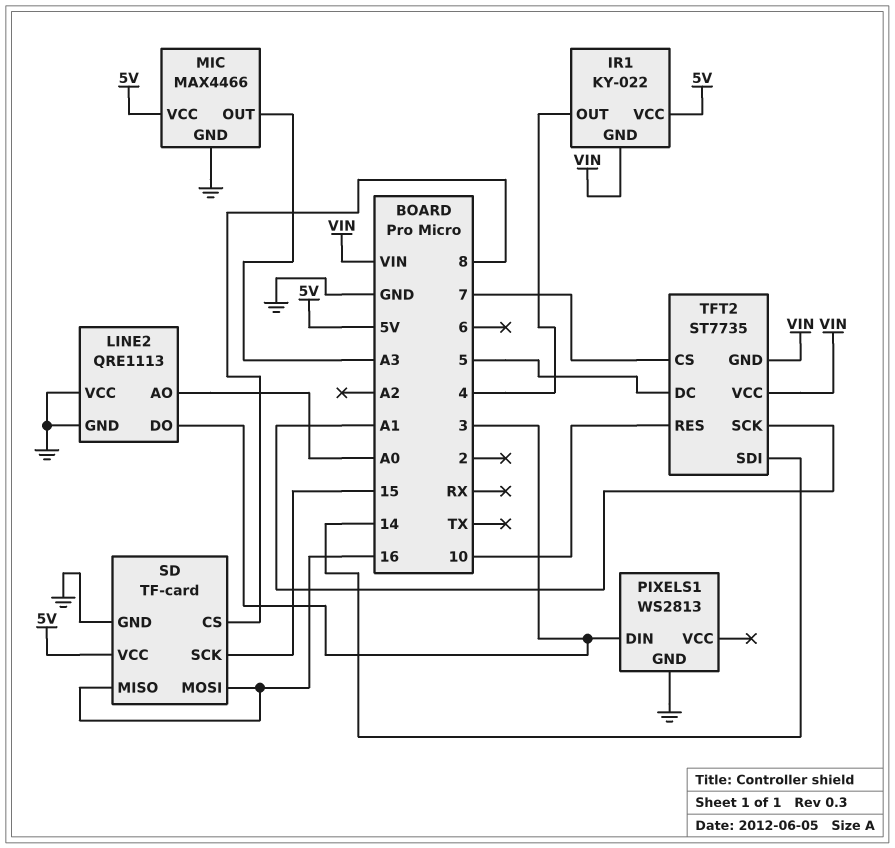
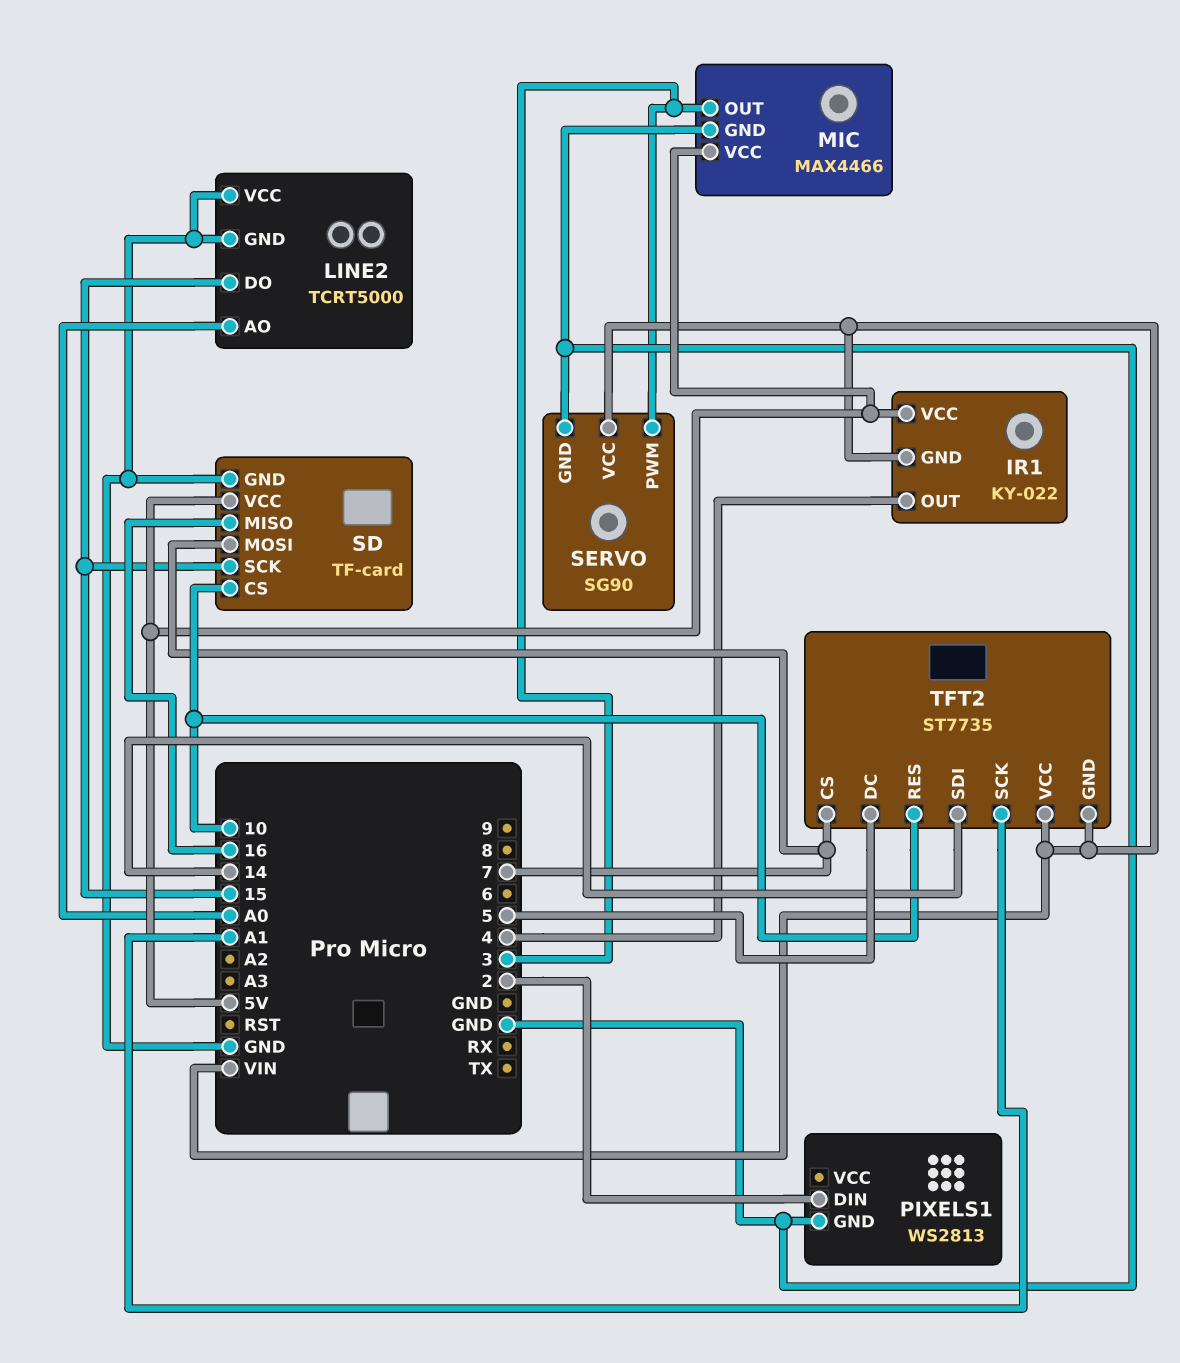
LINE2: QRE1113 -> TCRT5000
LINE2 pin DO: 3 -> 15
MIC pin OUT: A3 -> 3
PIXELS1 pin DIN: 3 -> 2
SD pin CS: 8 -> 10
SD pin MOSI: 16 -> 7
SERVO: none -> SG90
SERVO pin GND: none -> GND
SERVO pin PWM: none -> 3
SERVO pin VCC: none -> VIN

